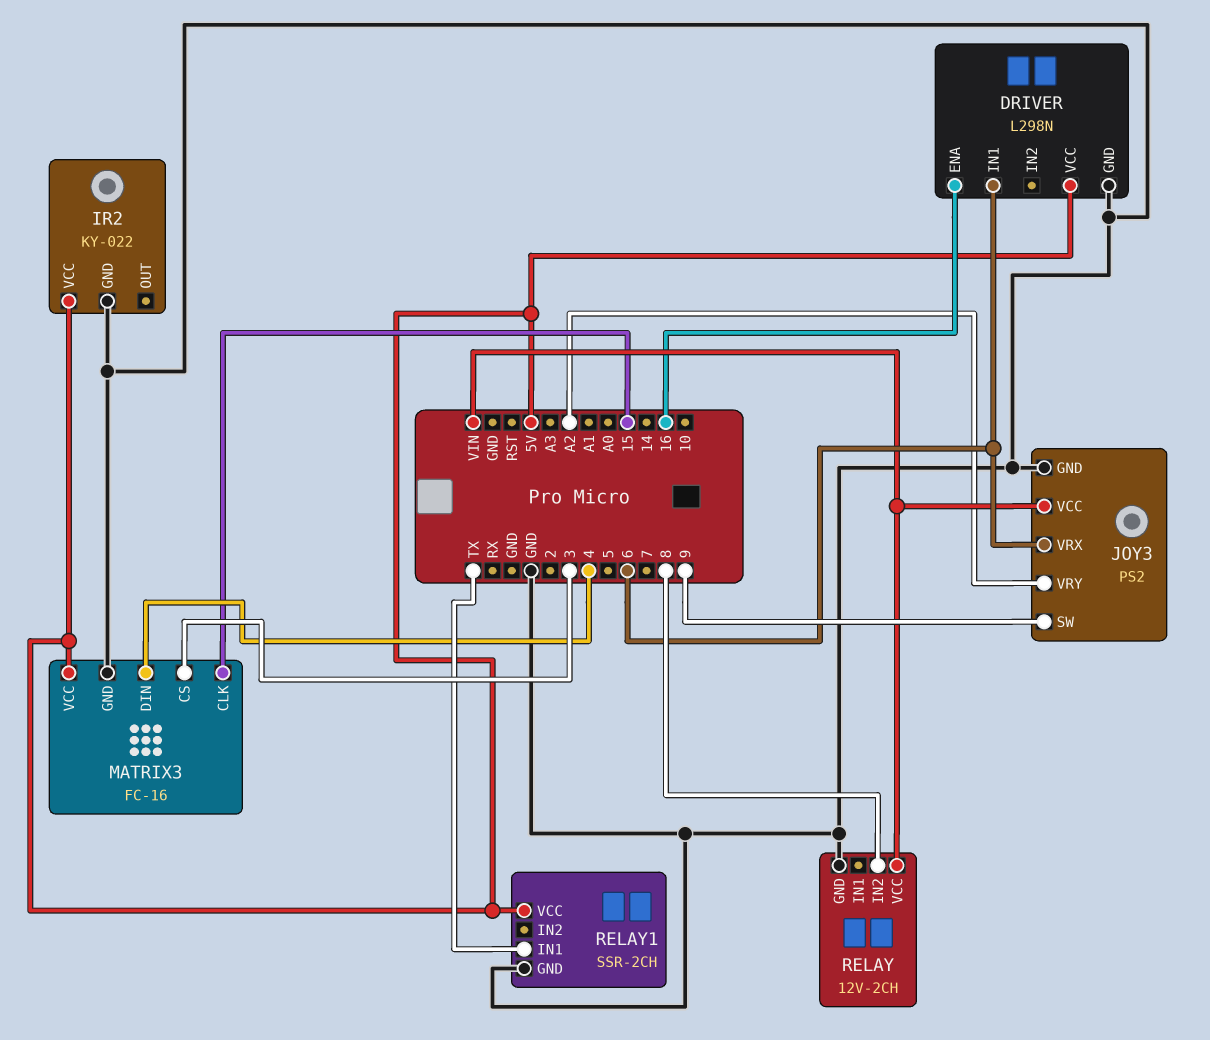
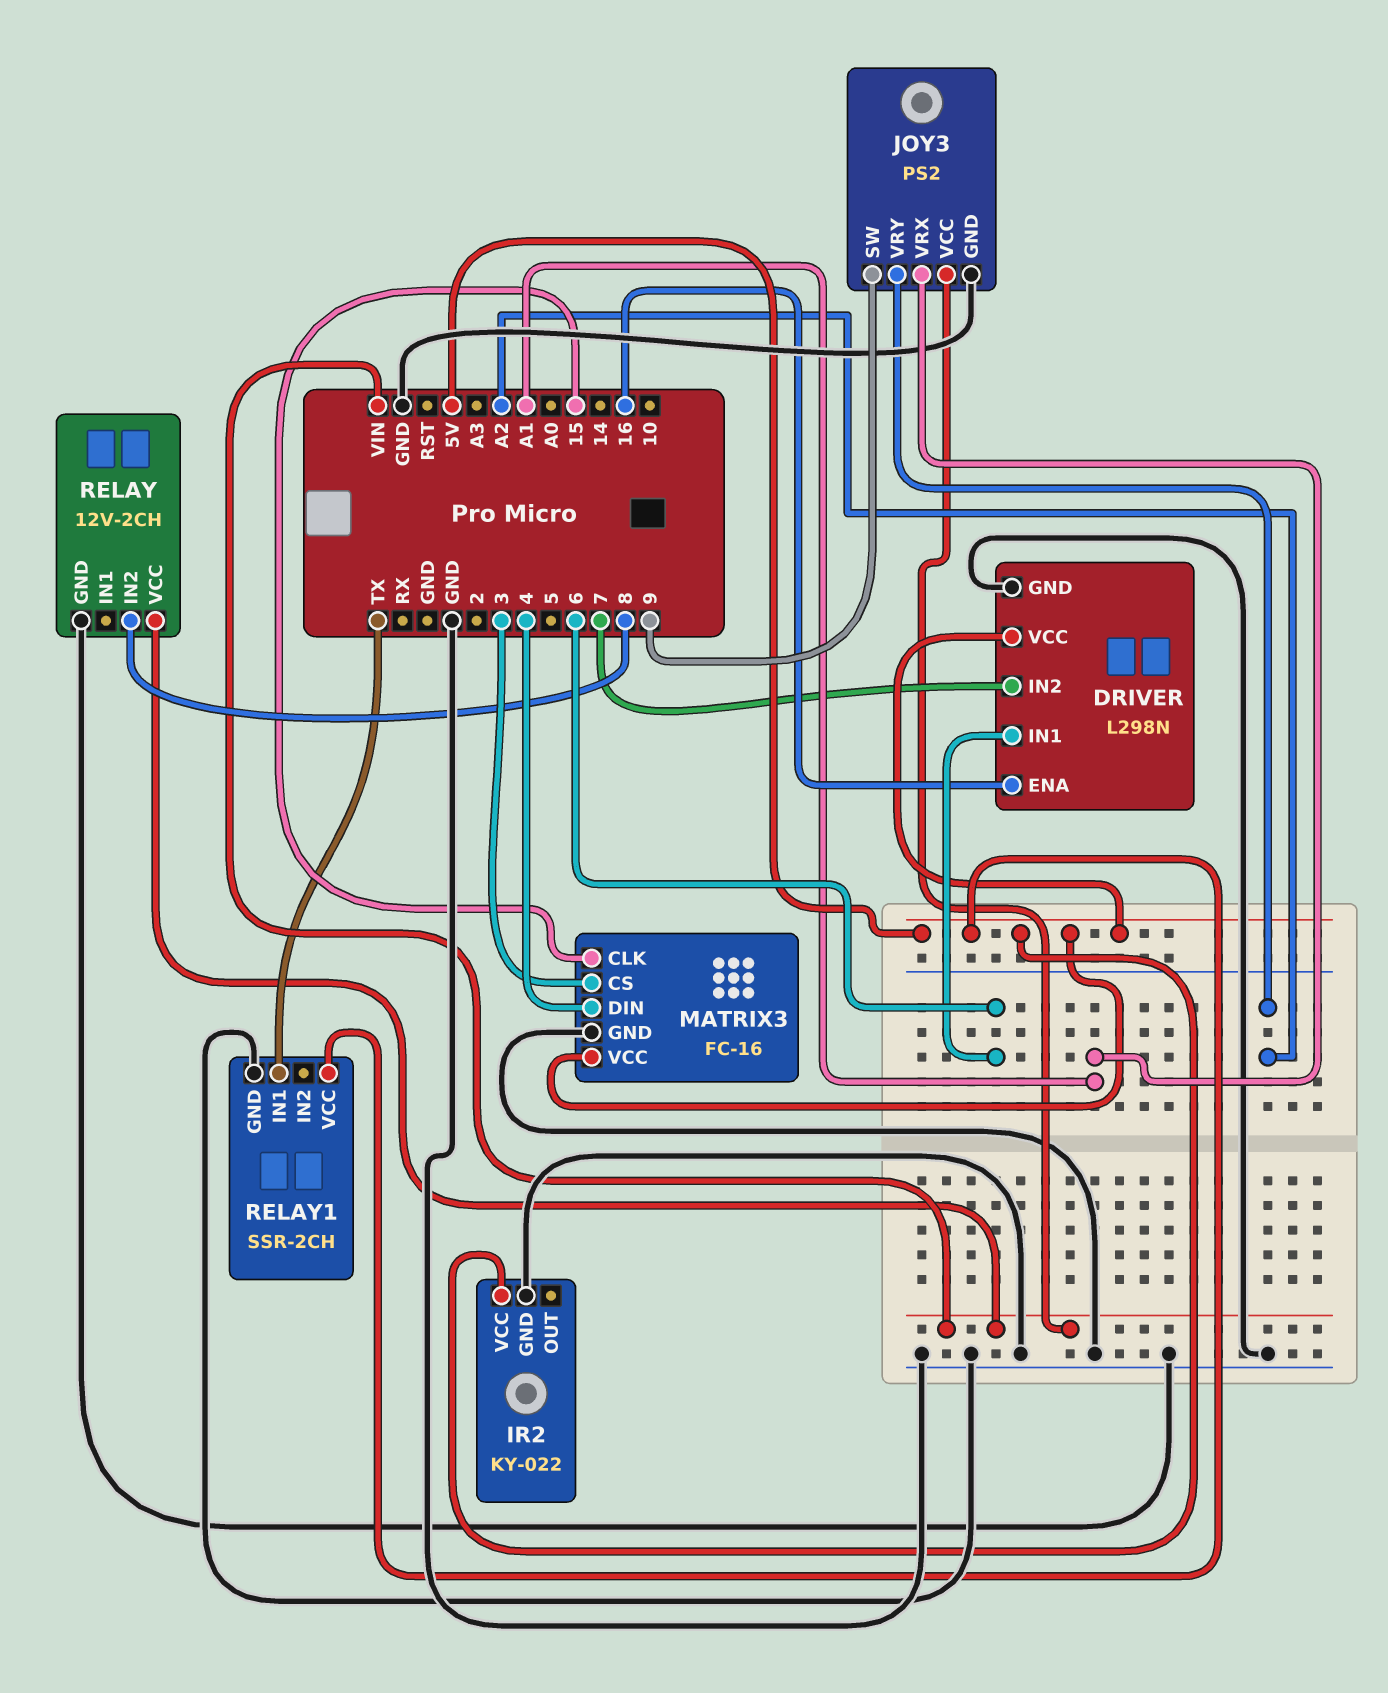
DRIVER pin IN2: none -> 7
JOY3 pin VRX: 6 -> A1

